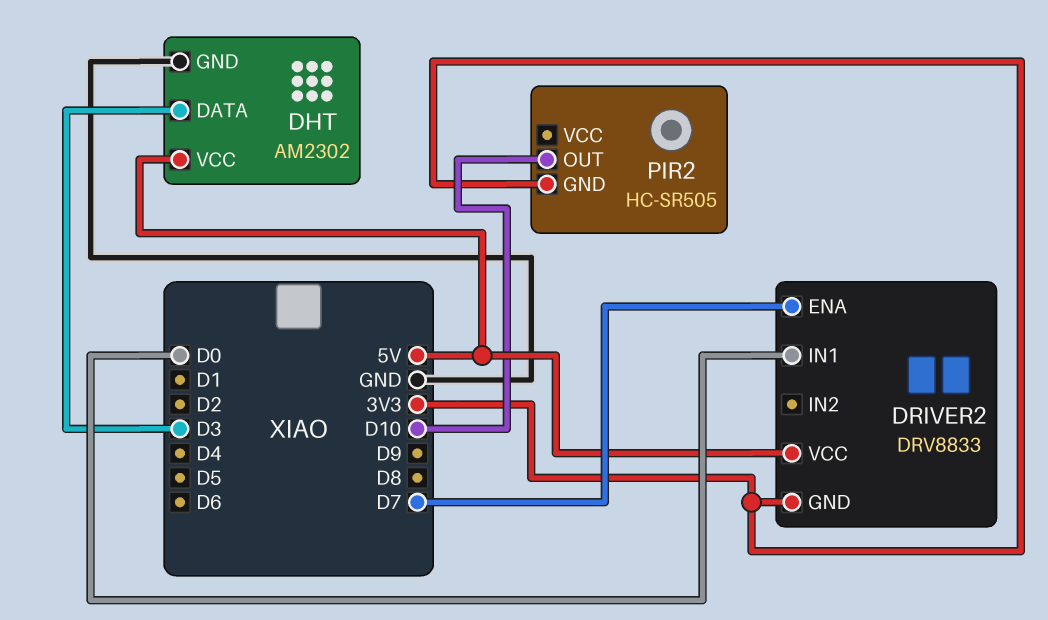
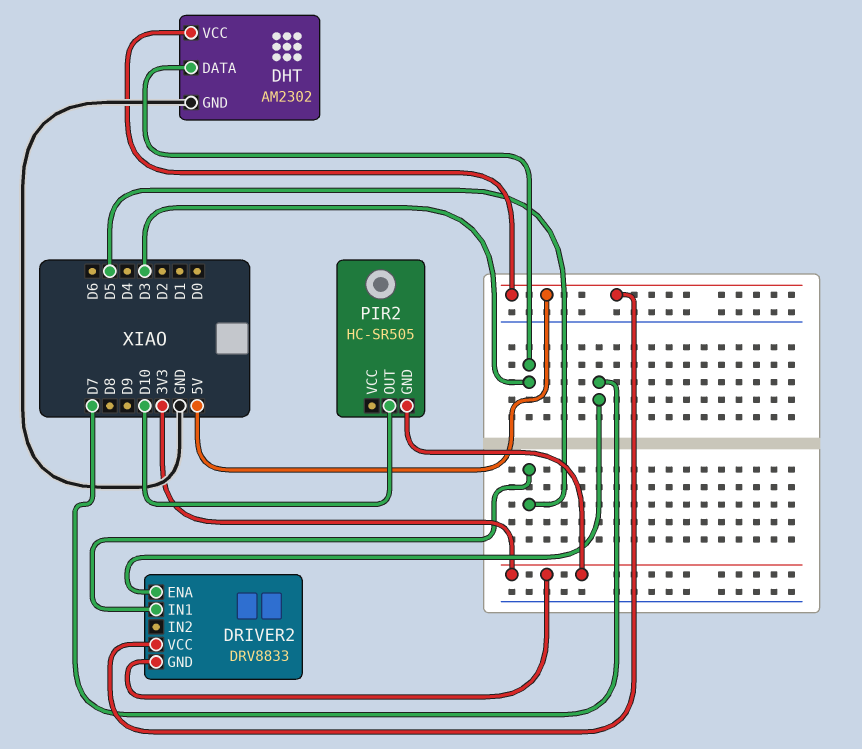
DRIVER2 pin IN1: D0 -> D5

